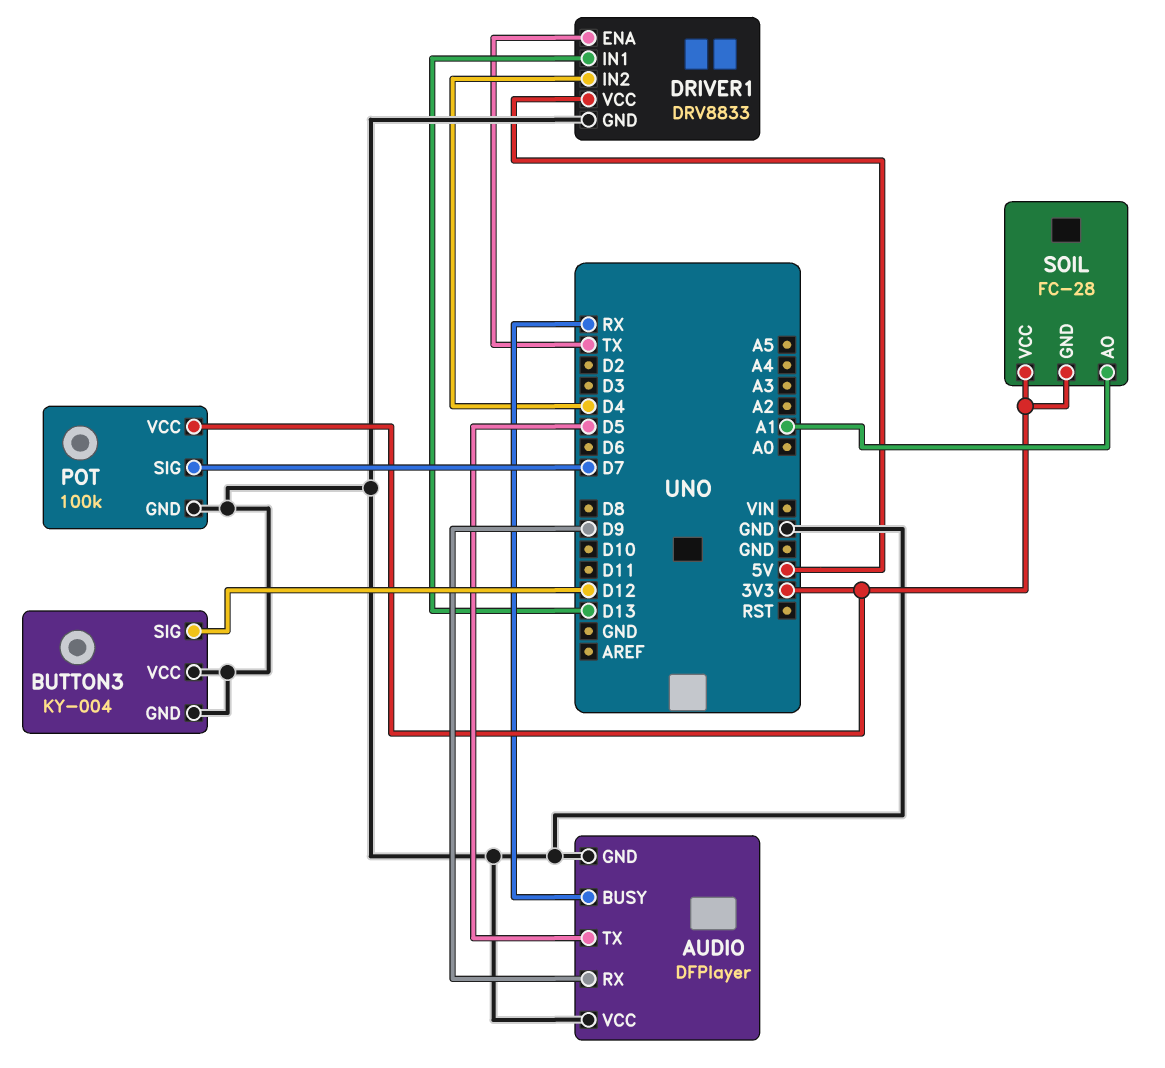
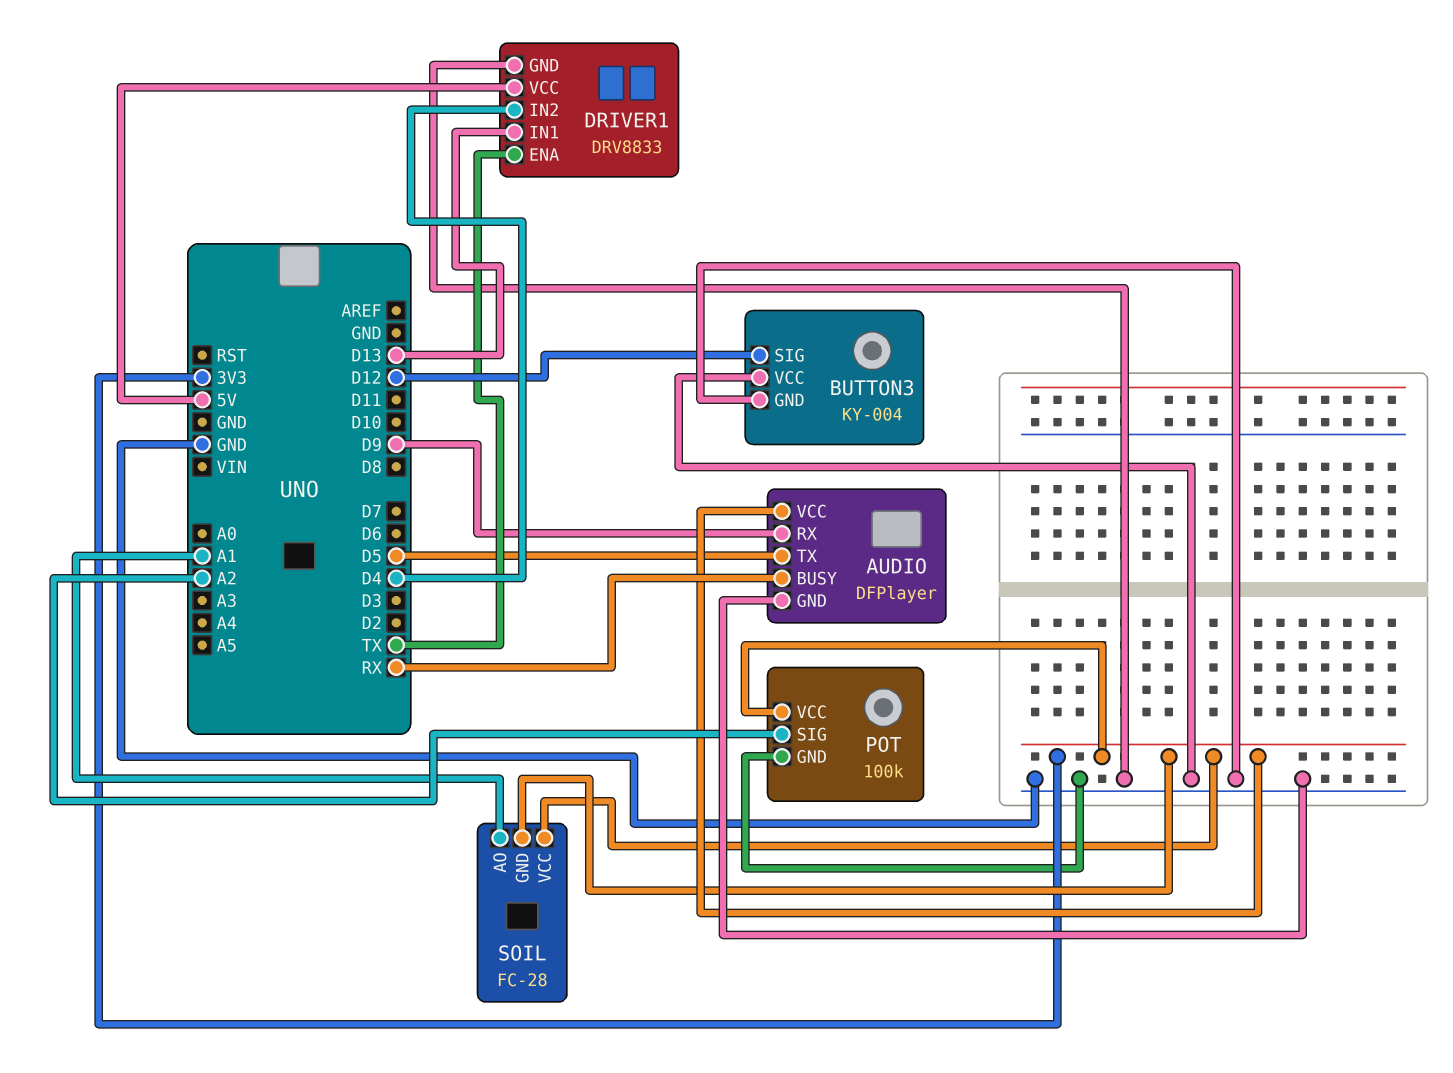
AUDIO pin VCC: GND -> 3V3
POT pin SIG: D7 -> A2

